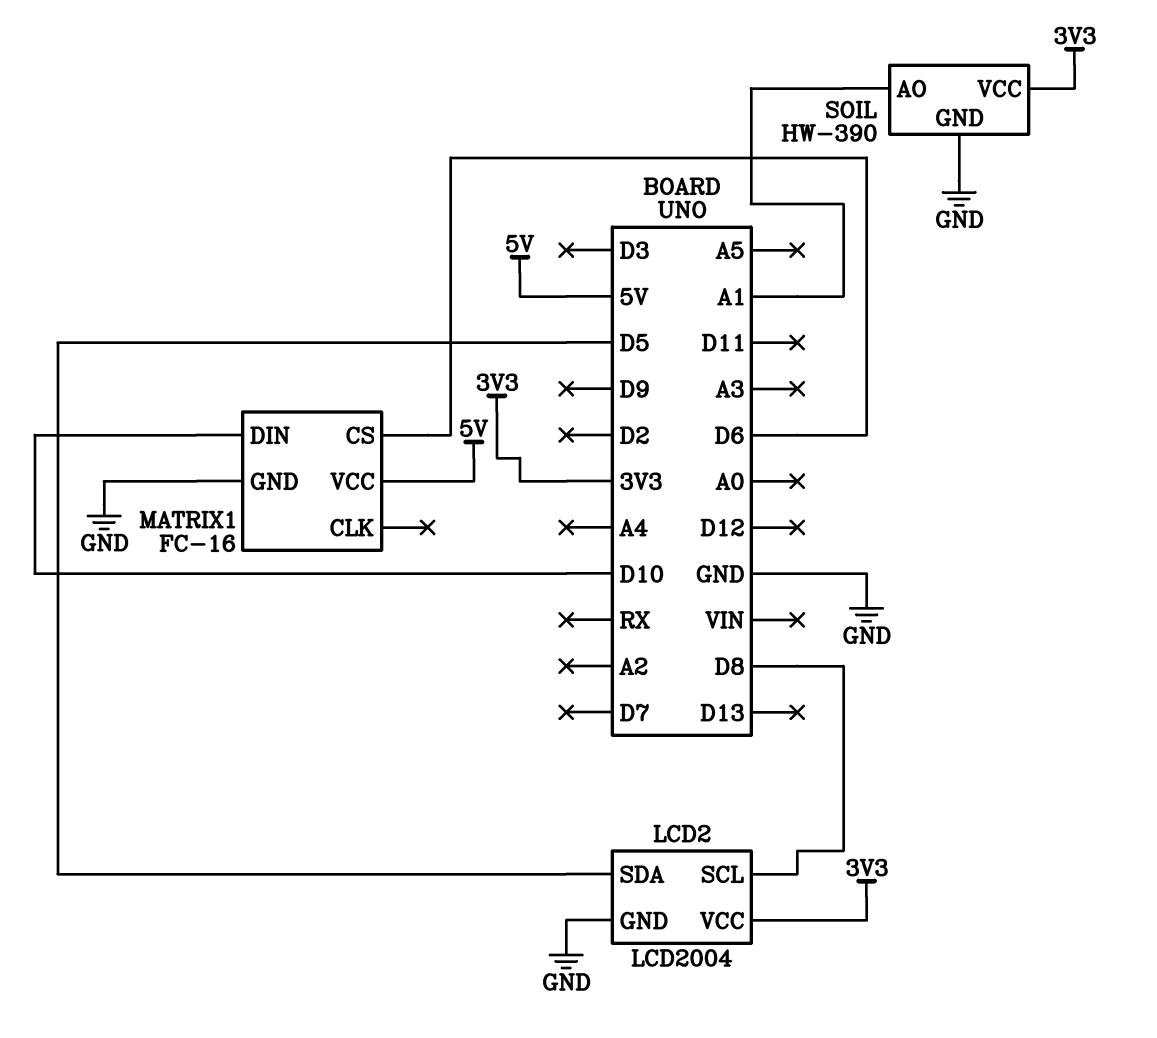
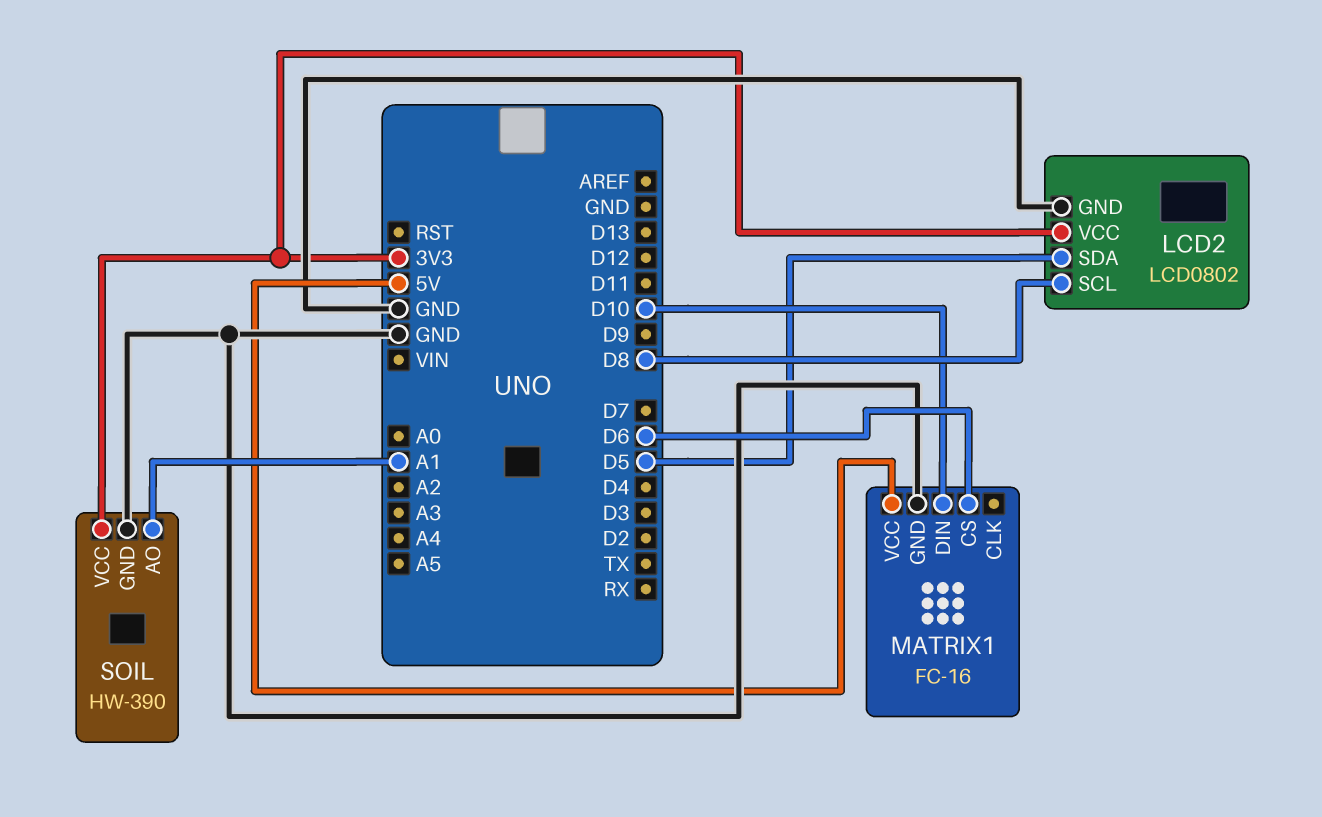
LCD2: LCD2004 -> LCD0802

